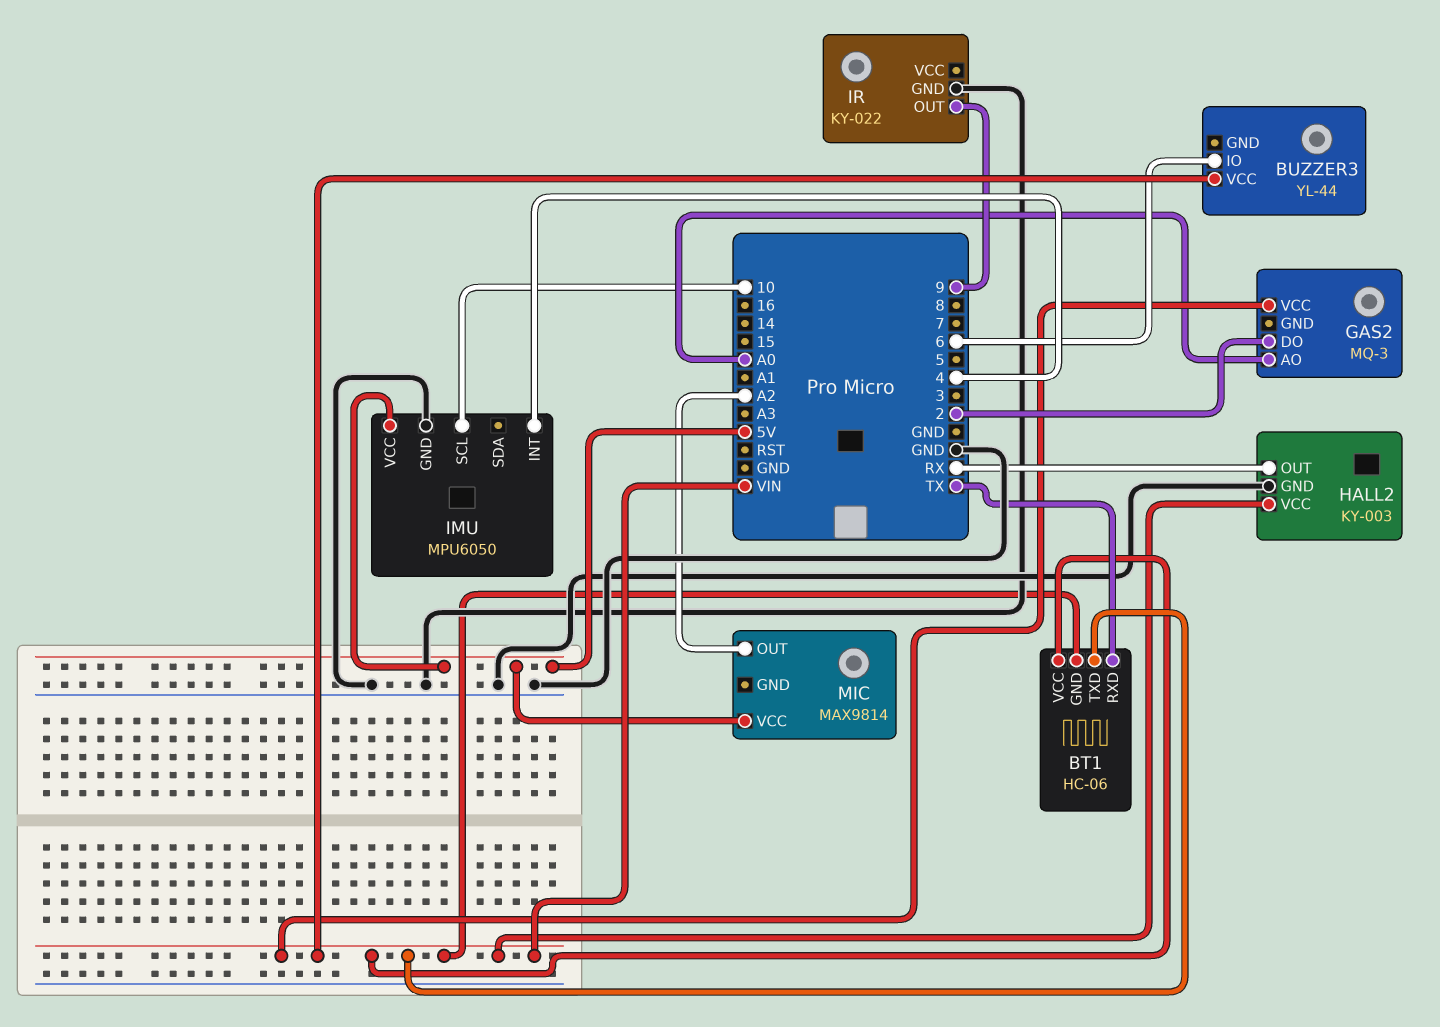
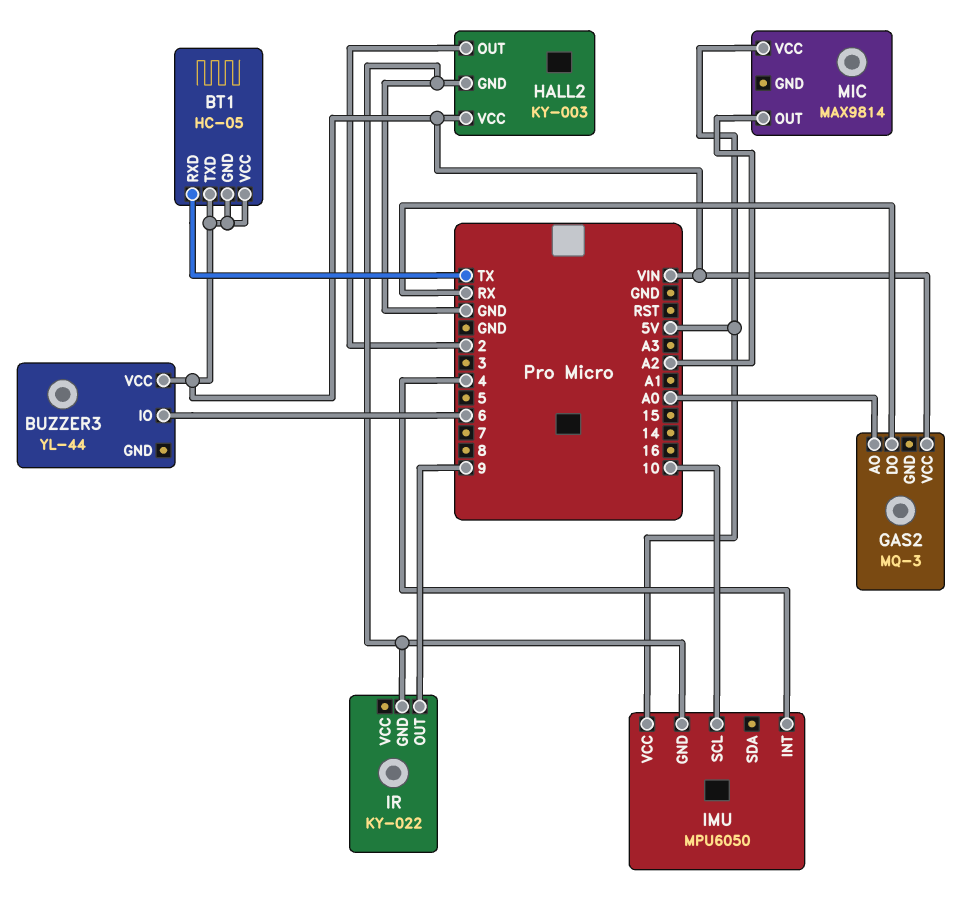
BT1: HC-06 -> HC-05
GAS2 pin DO: 2 -> RX
HALL2 pin OUT: RX -> 2

